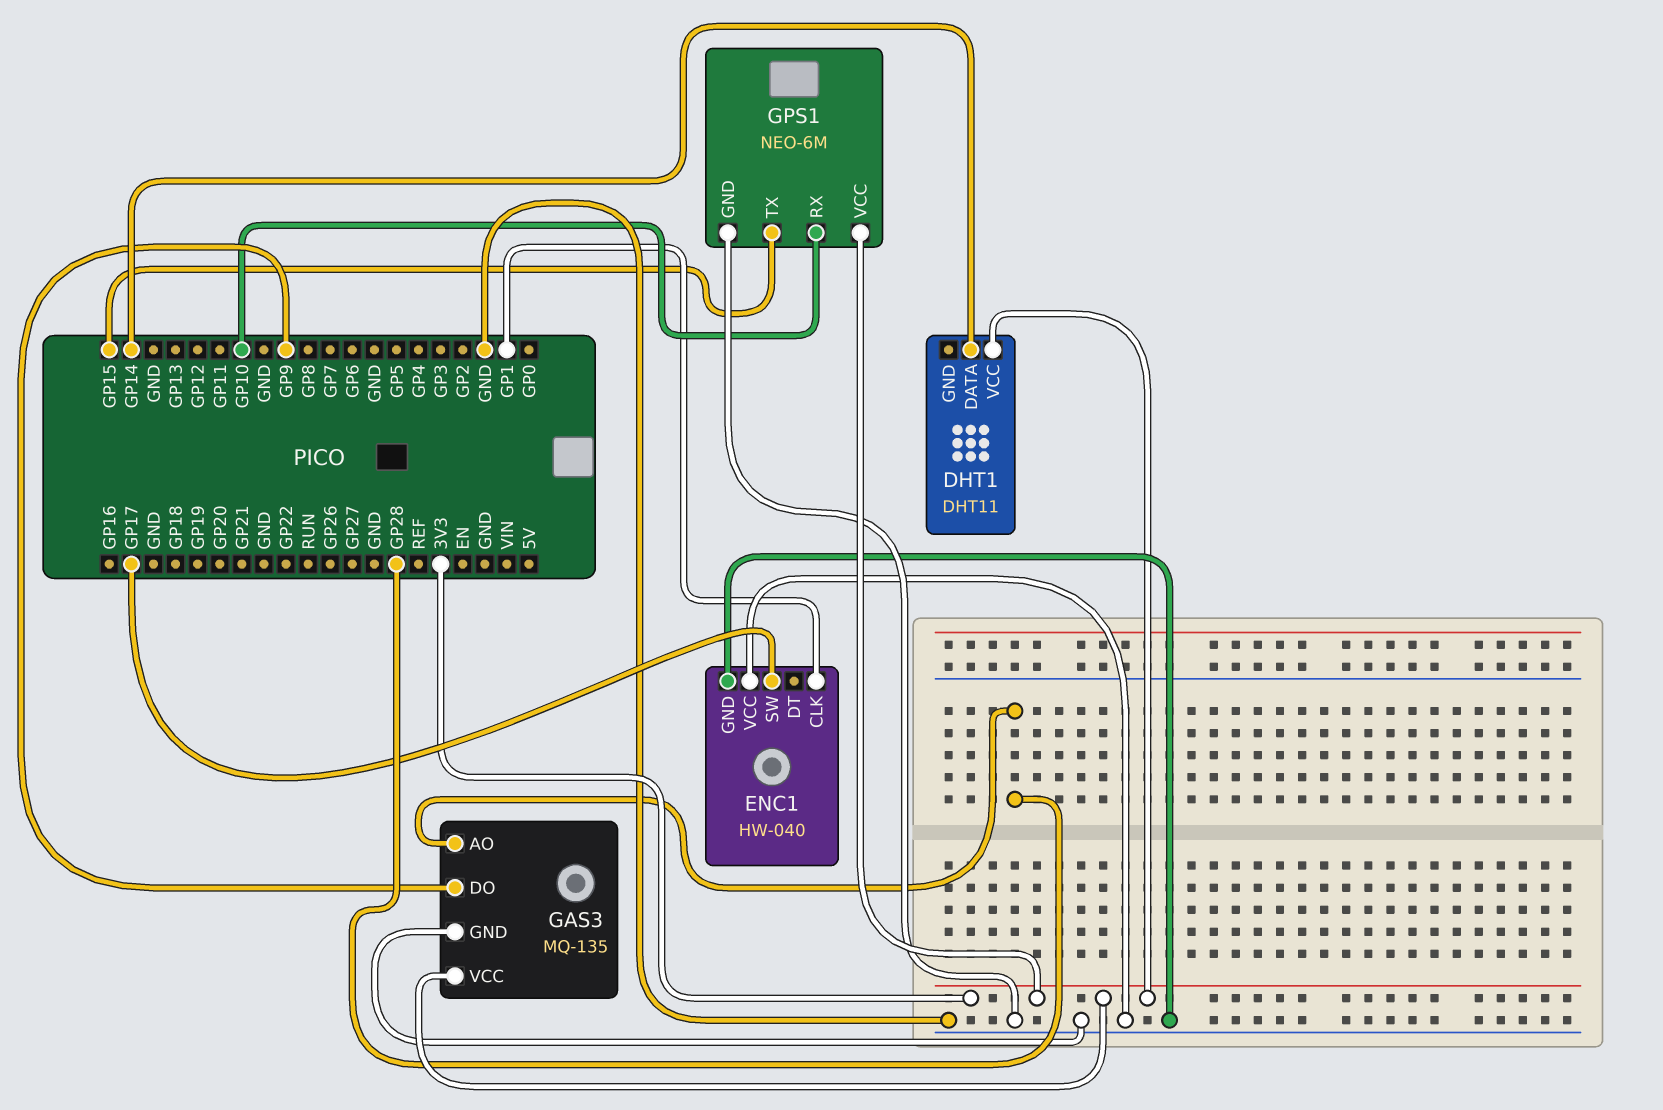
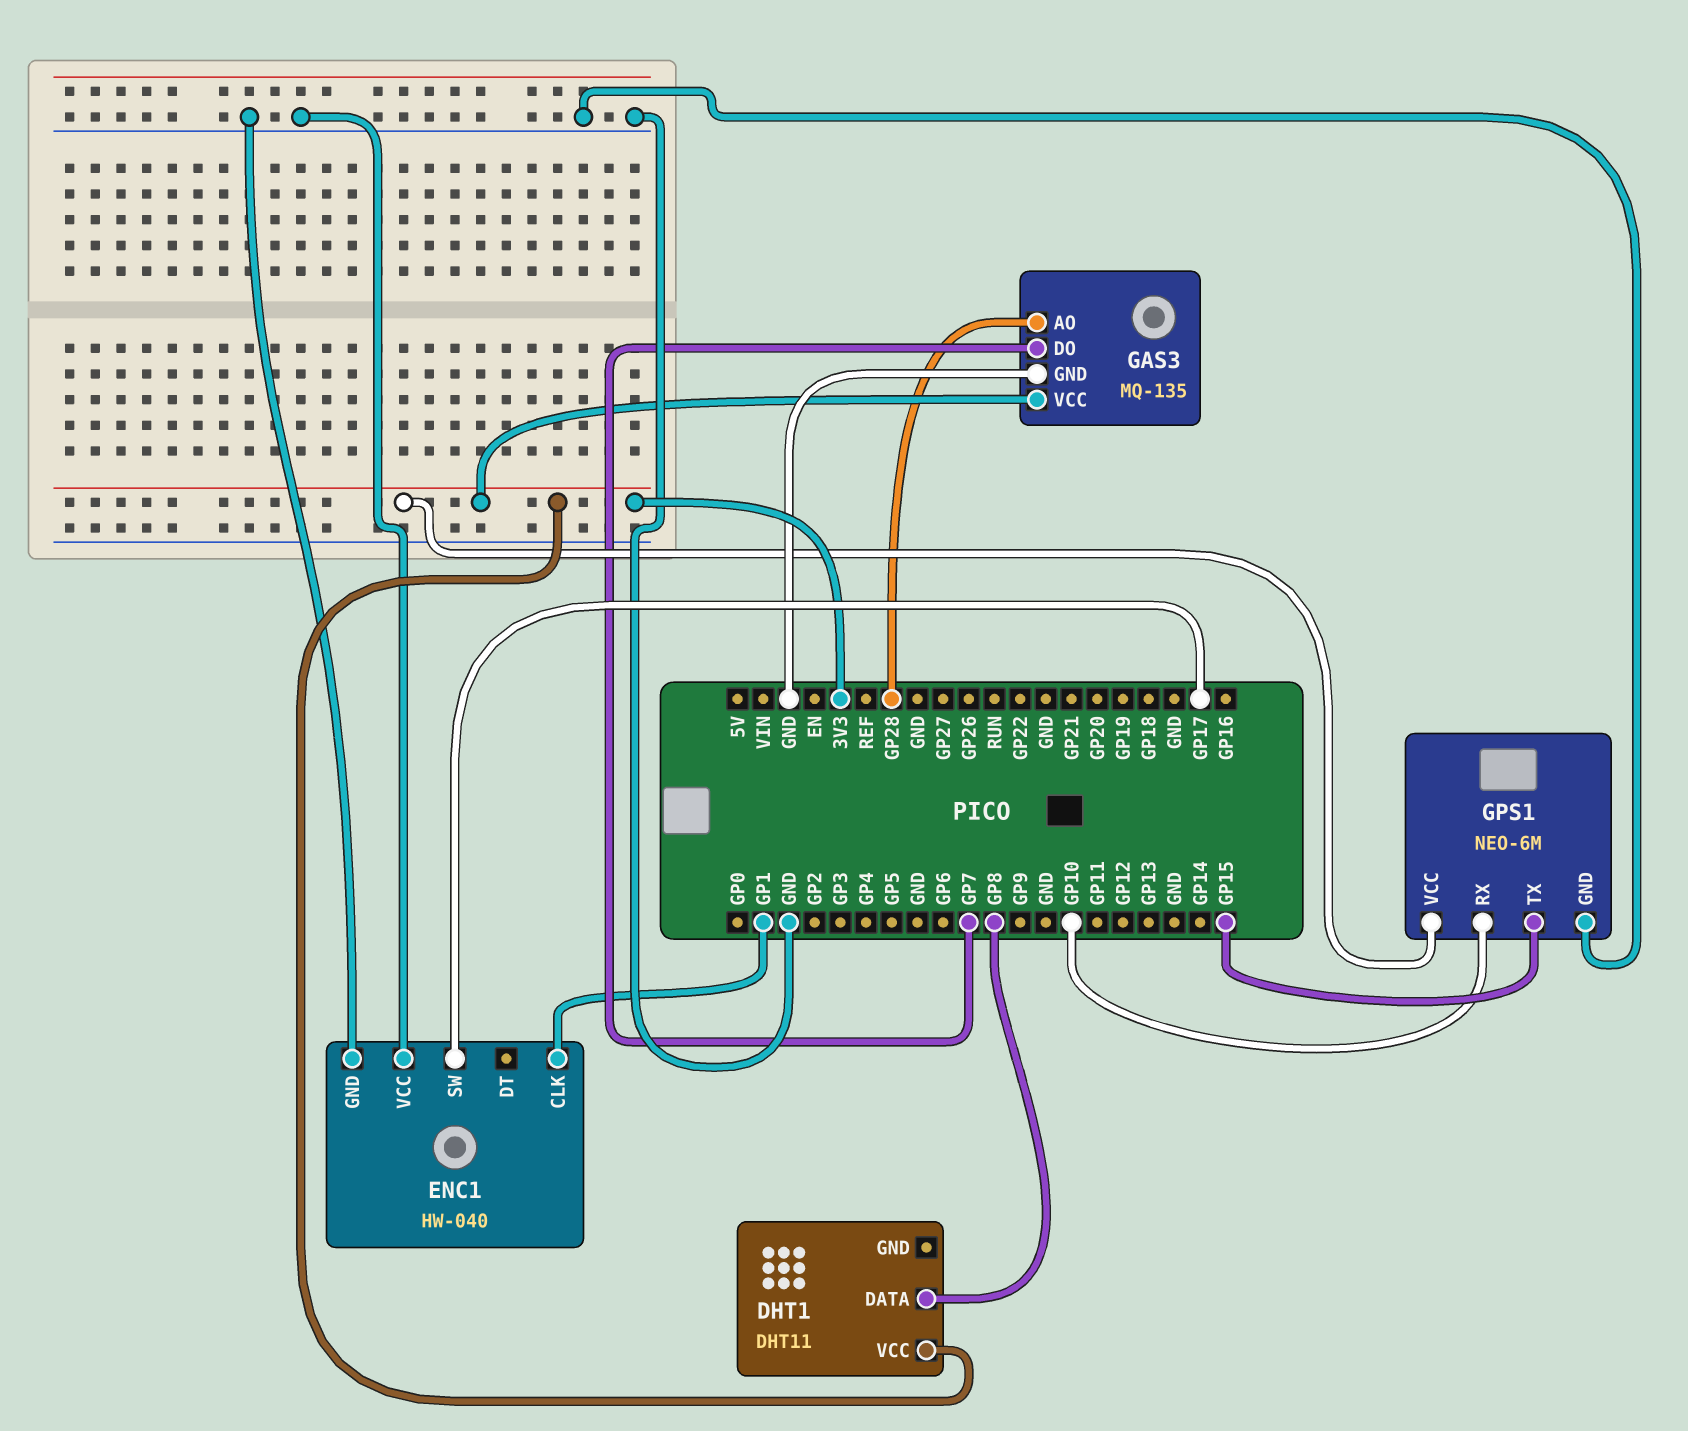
DHT1 pin DATA: GP14 -> GP8
GAS3 pin DO: GP9 -> GP7

